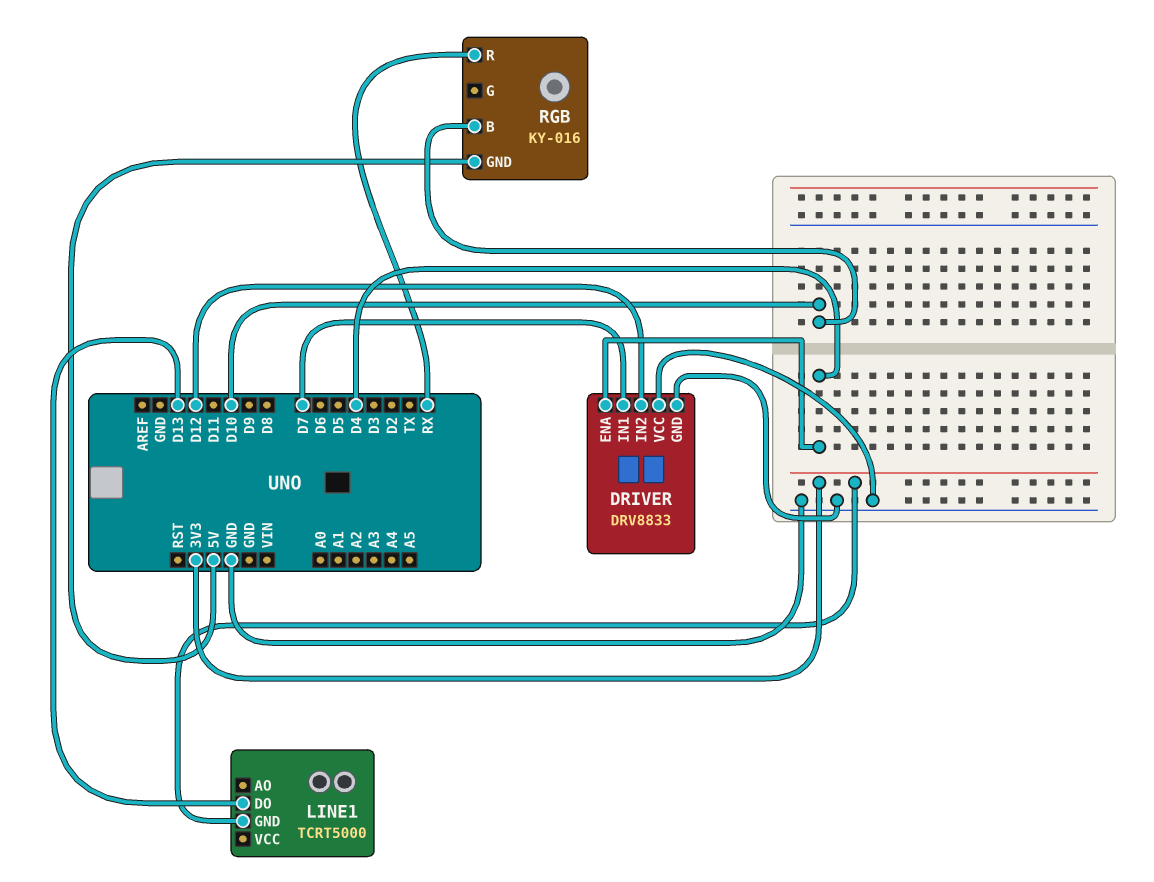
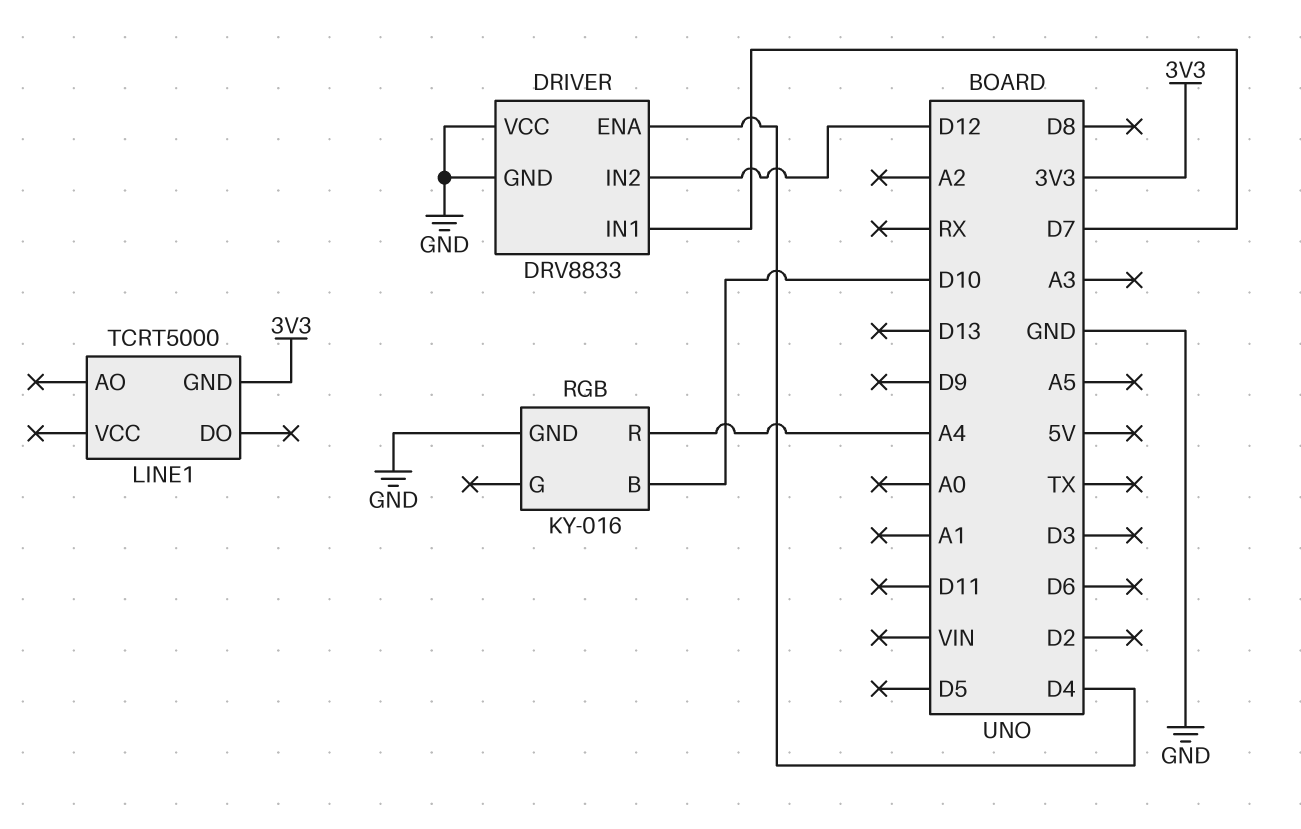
LINE1 pin DO: D13 -> none
RGB pin GND: 5V -> GND
RGB pin R: RX -> A4

